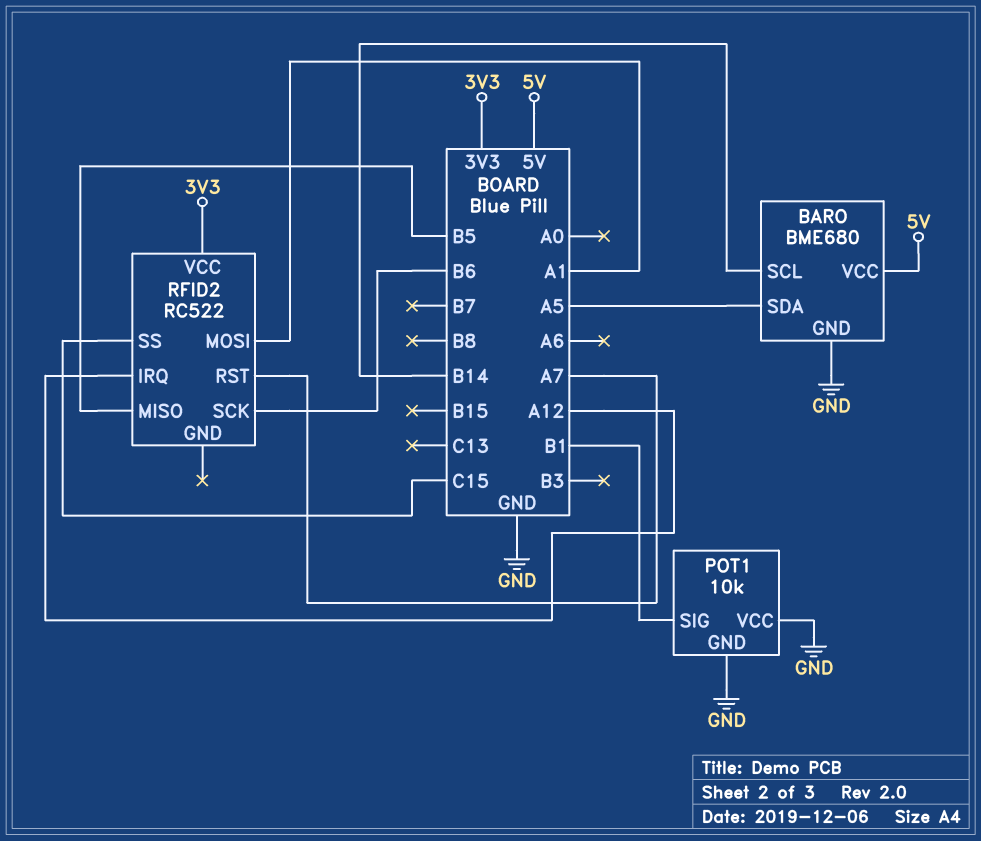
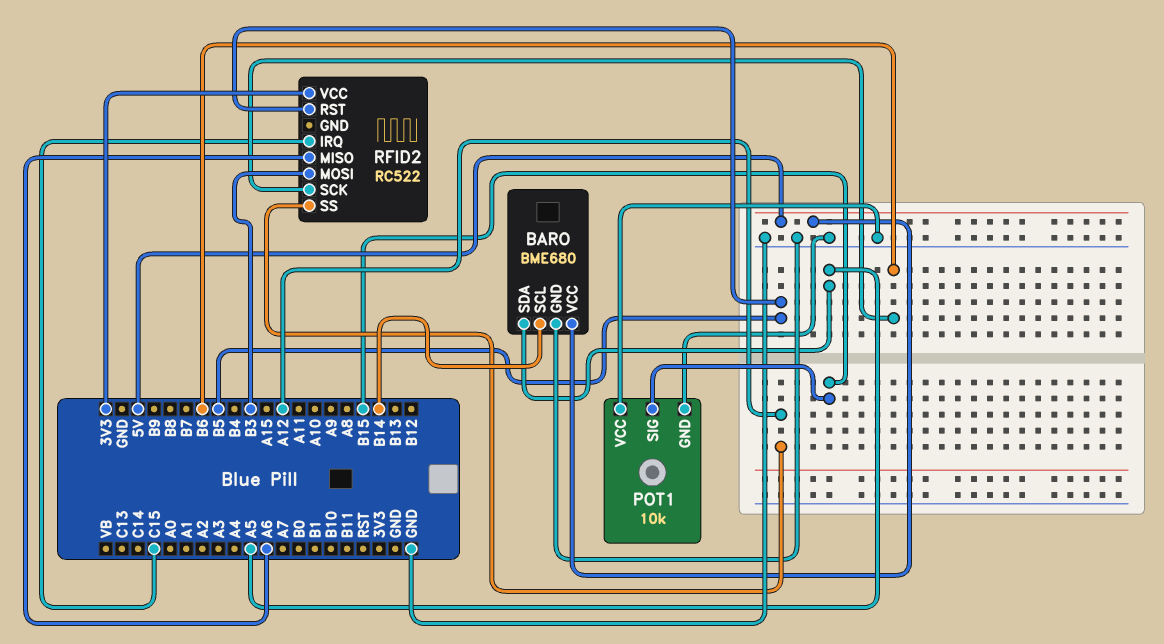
POT1 pin SIG: B1 -> B15
RFID2 pin IRQ: A12 -> C15
RFID2 pin MISO: B5 -> A6
RFID2 pin MOSI: A1 -> B3
RFID2 pin RST: A7 -> B5
RFID2 pin SS: C15 -> A12

